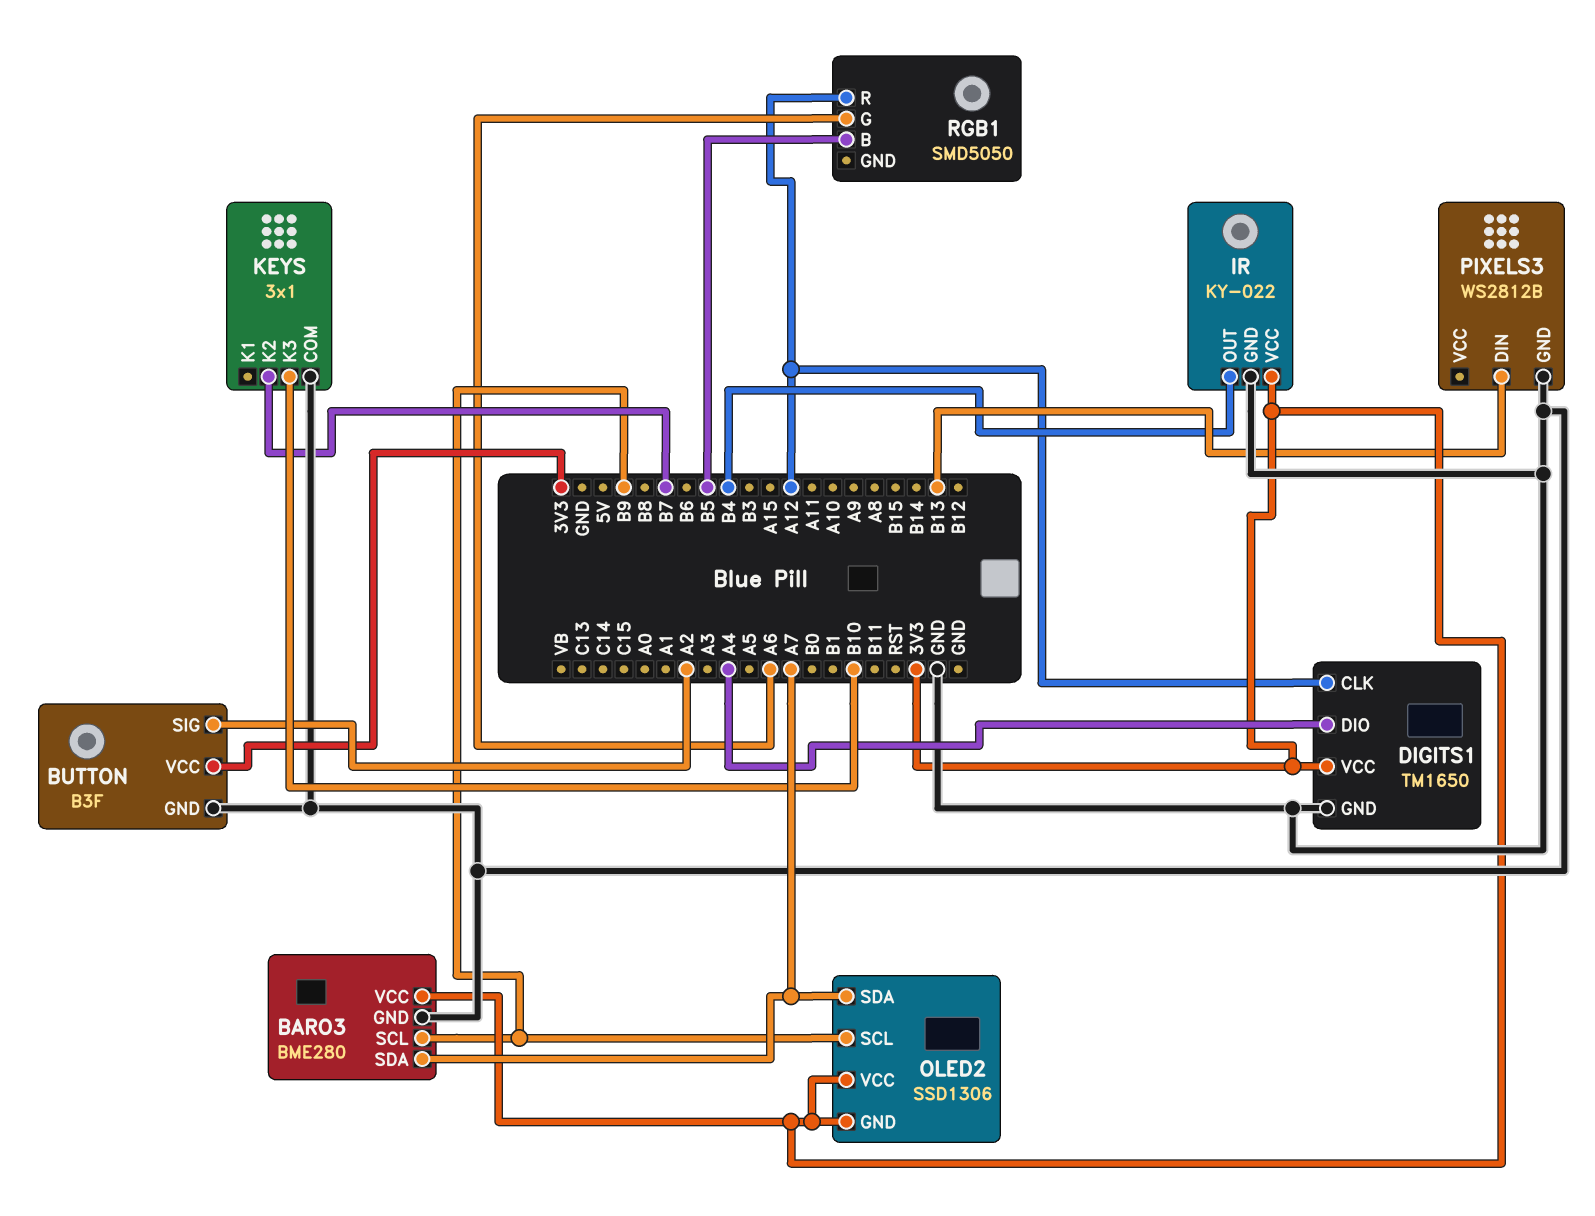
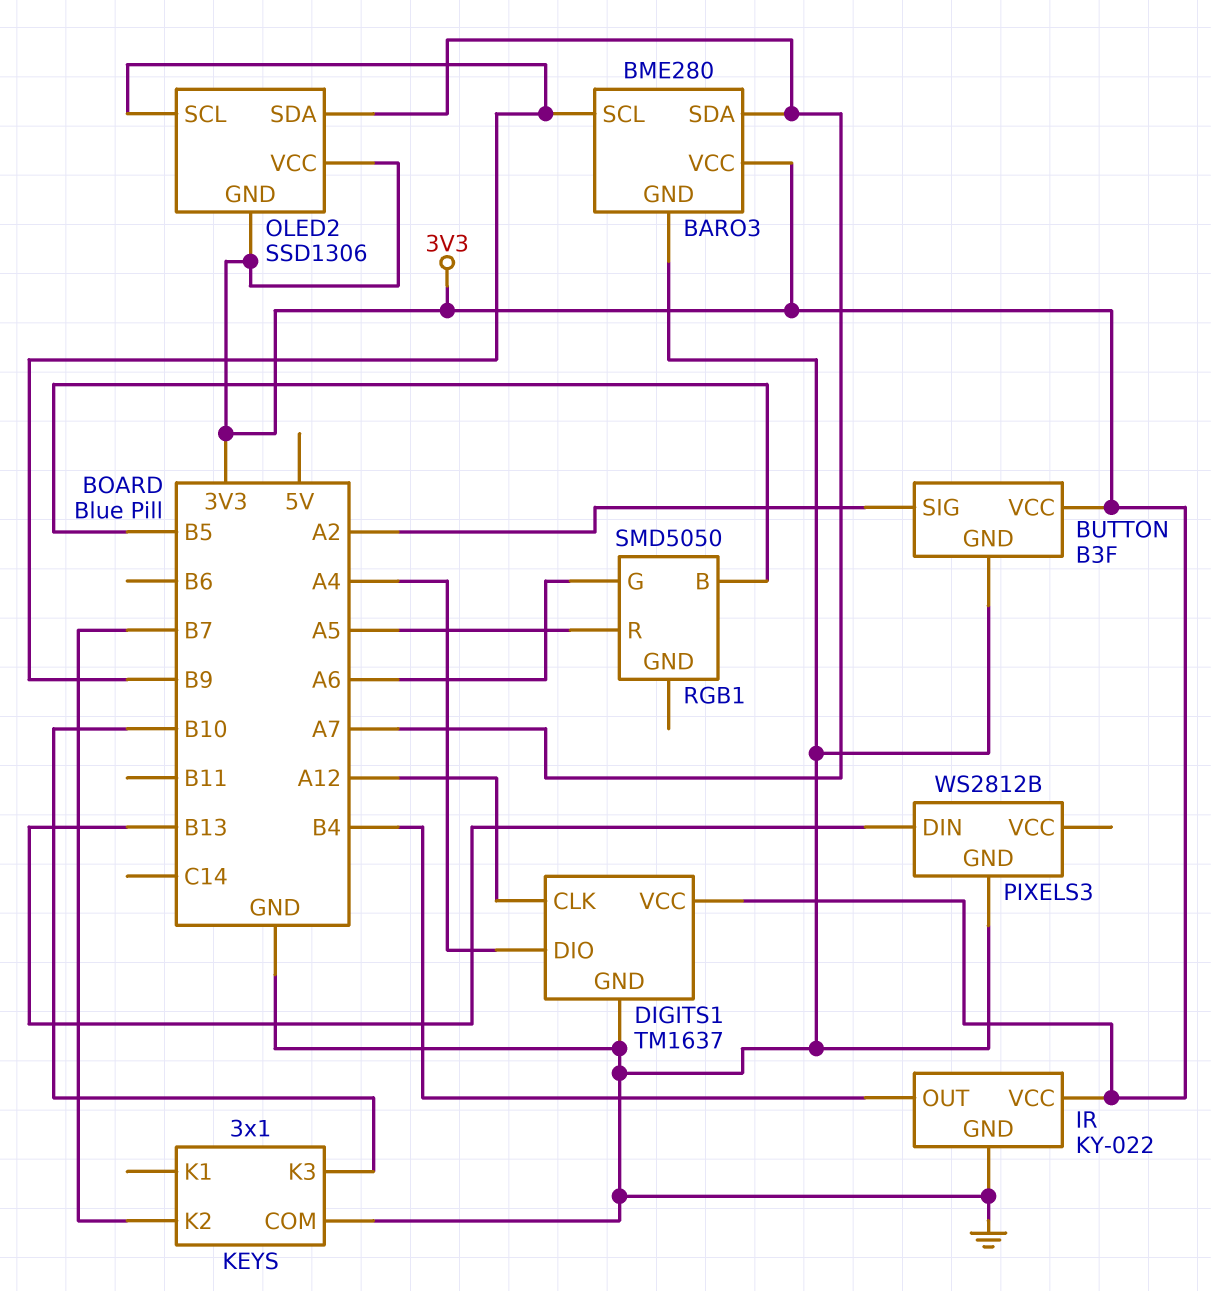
DIGITS1: TM1650 -> TM1637
RGB1 pin R: A12 -> A5

